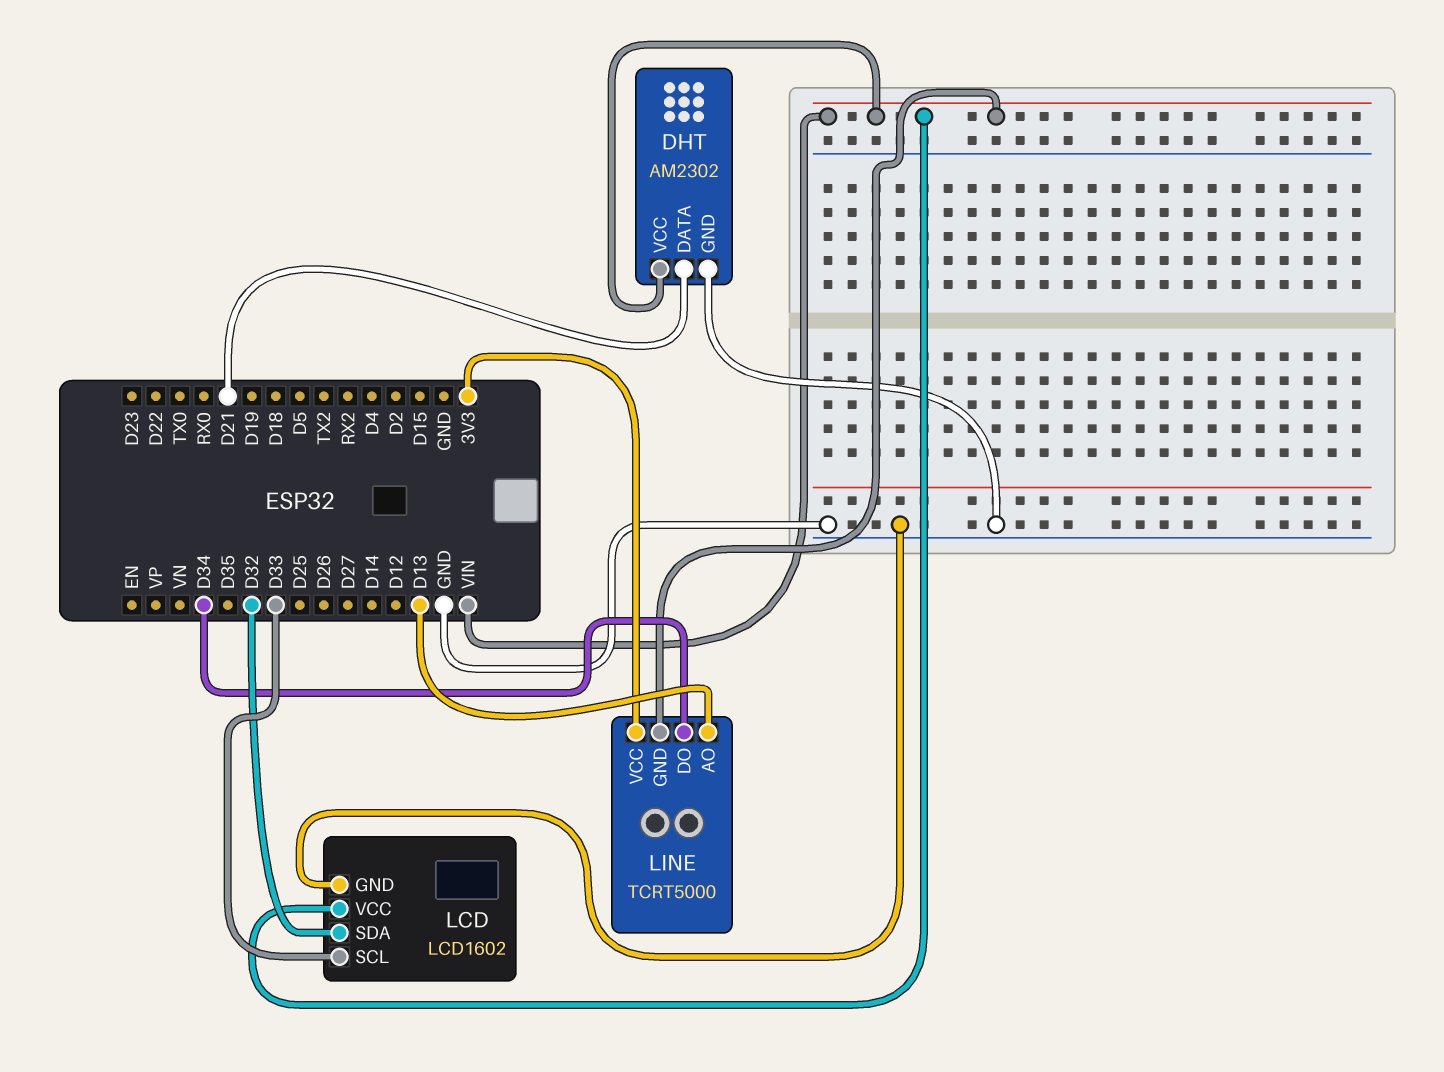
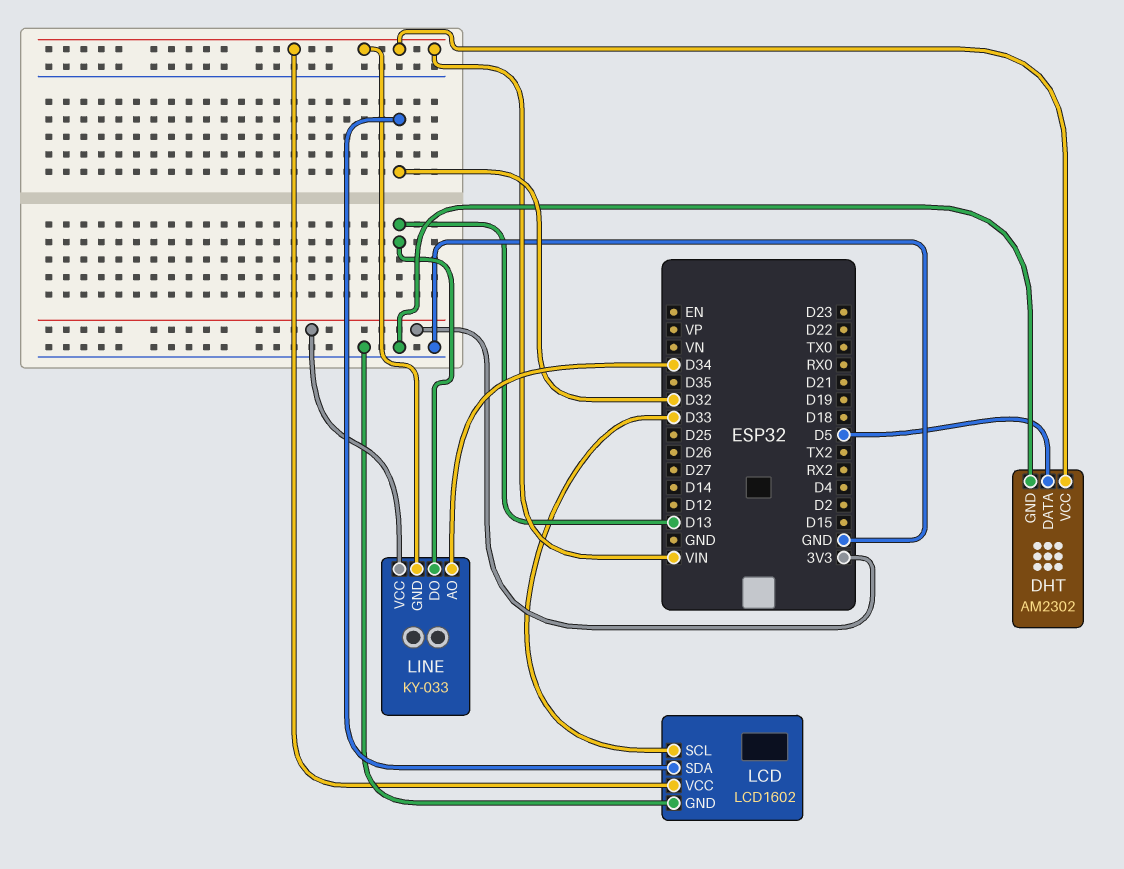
DHT pin DATA: D21 -> D5
LINE: TCRT5000 -> KY-033
LINE pin AO: D13 -> D34
LINE pin DO: D34 -> D13

